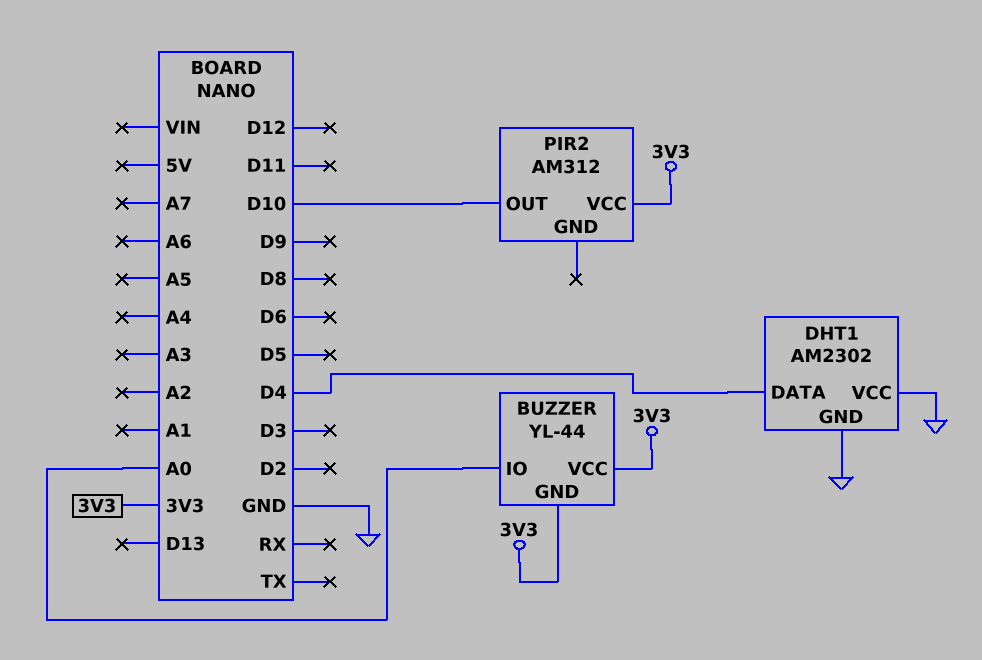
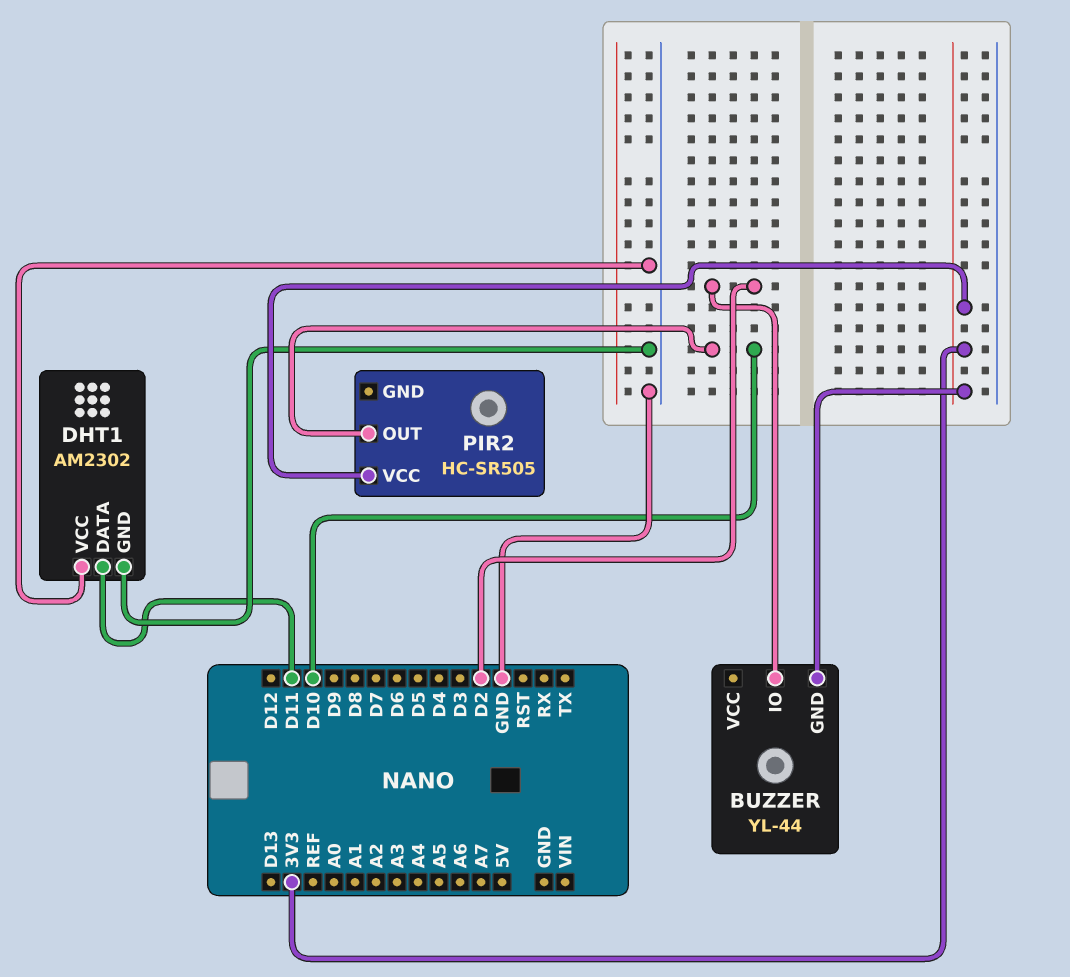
BUZZER pin IO: A0 -> D2
BUZZER pin VCC: 3V3 -> none
DHT1 pin DATA: D4 -> D11
PIR2: AM312 -> HC-SR505

